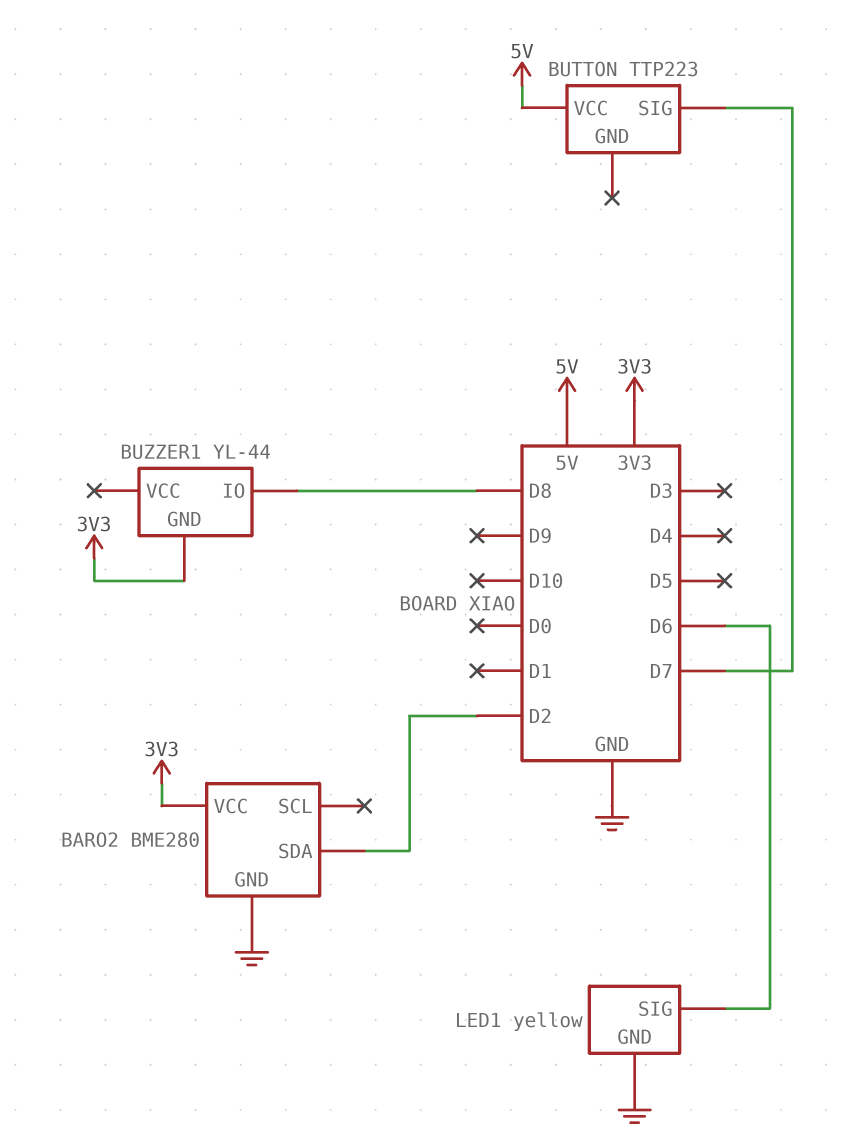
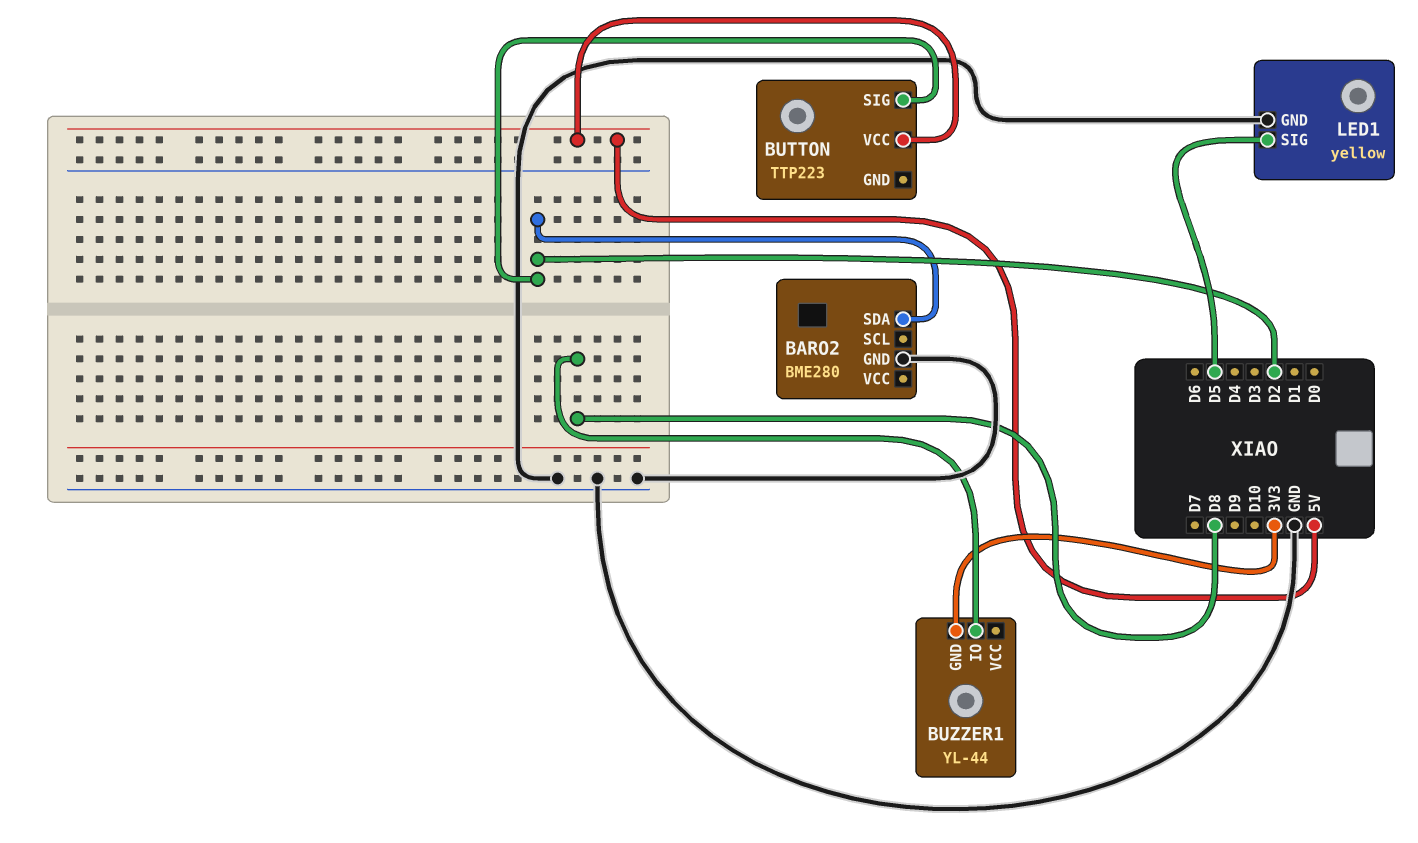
BARO2 pin VCC: 3V3 -> none
BUTTON pin SIG: D7 -> D2
LED1 pin SIG: D6 -> D5

